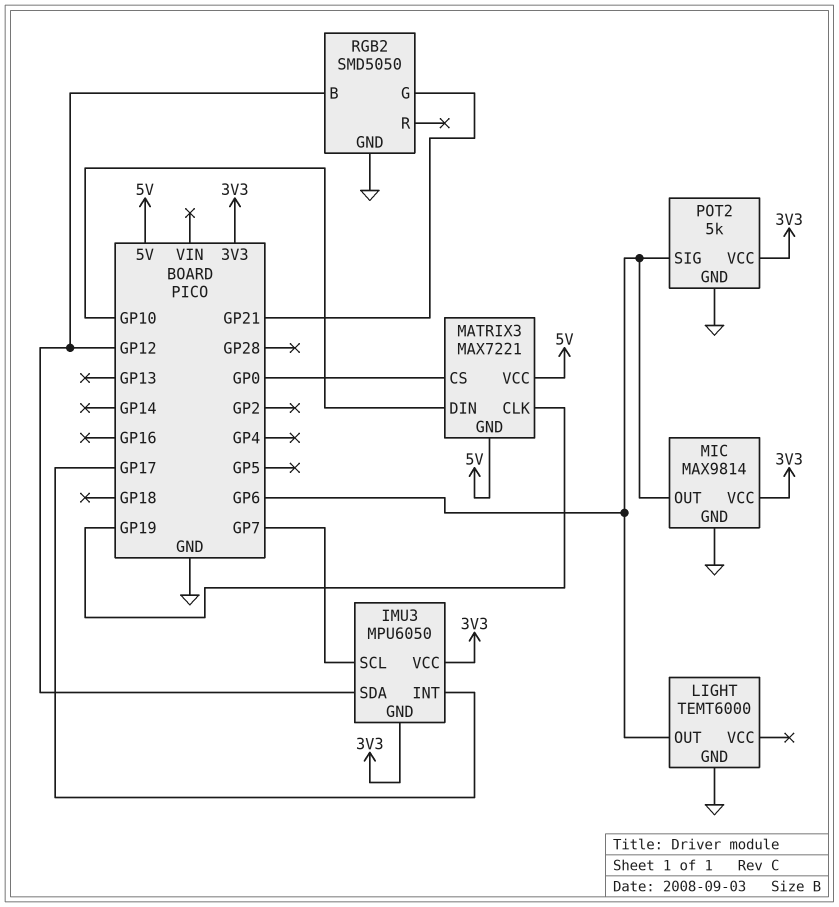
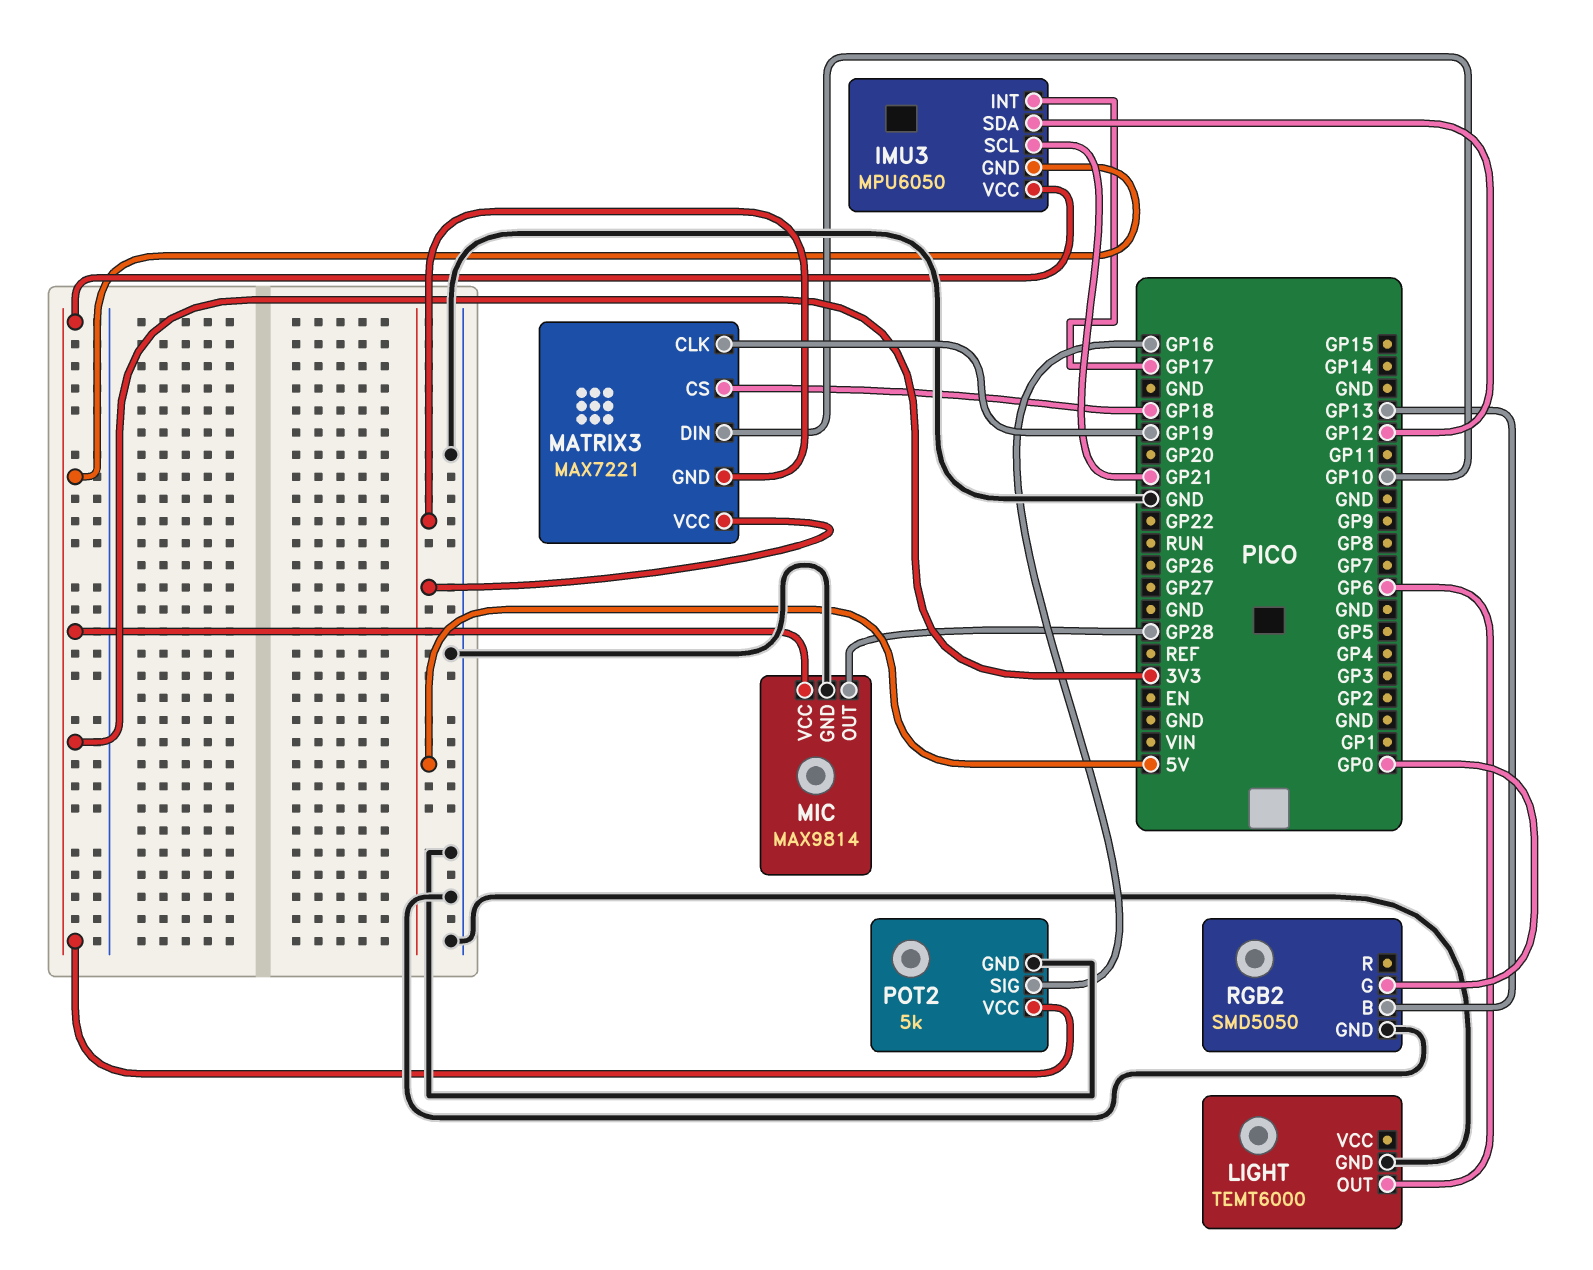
IMU3 pin SCL: GP7 -> GP21
MATRIX3 pin CS: GP0 -> GP18
MIC pin OUT: GP6 -> GP28
POT2 pin SIG: GP6 -> GP16
RGB2 pin B: GP12 -> GP13
RGB2 pin G: GP21 -> GP0

